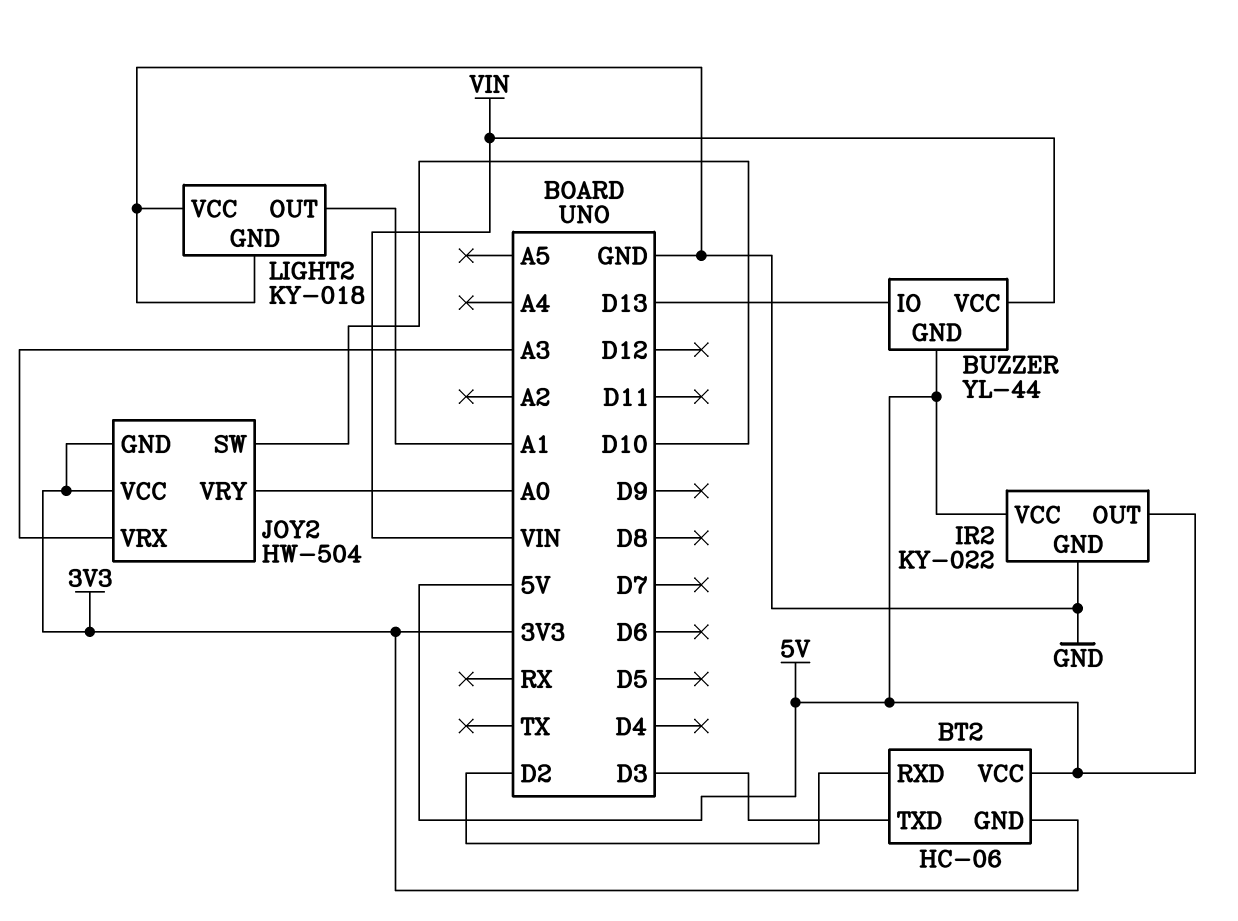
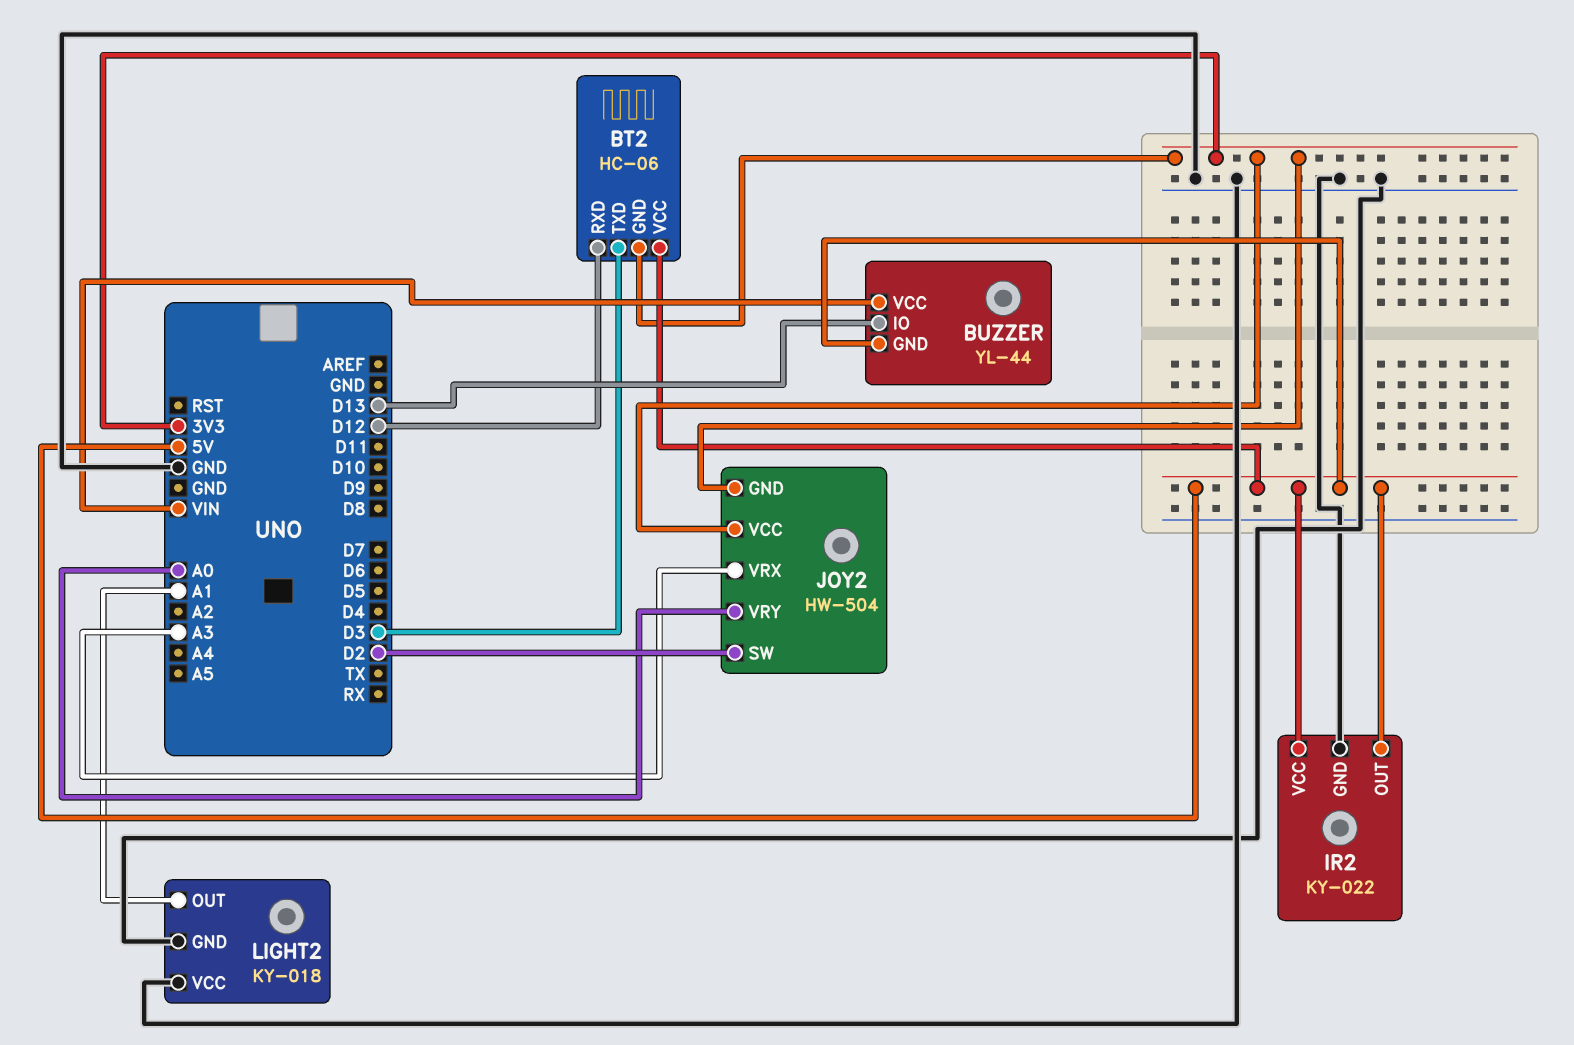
BT2 pin RXD: D2 -> D12
JOY2 pin SW: D10 -> D2

